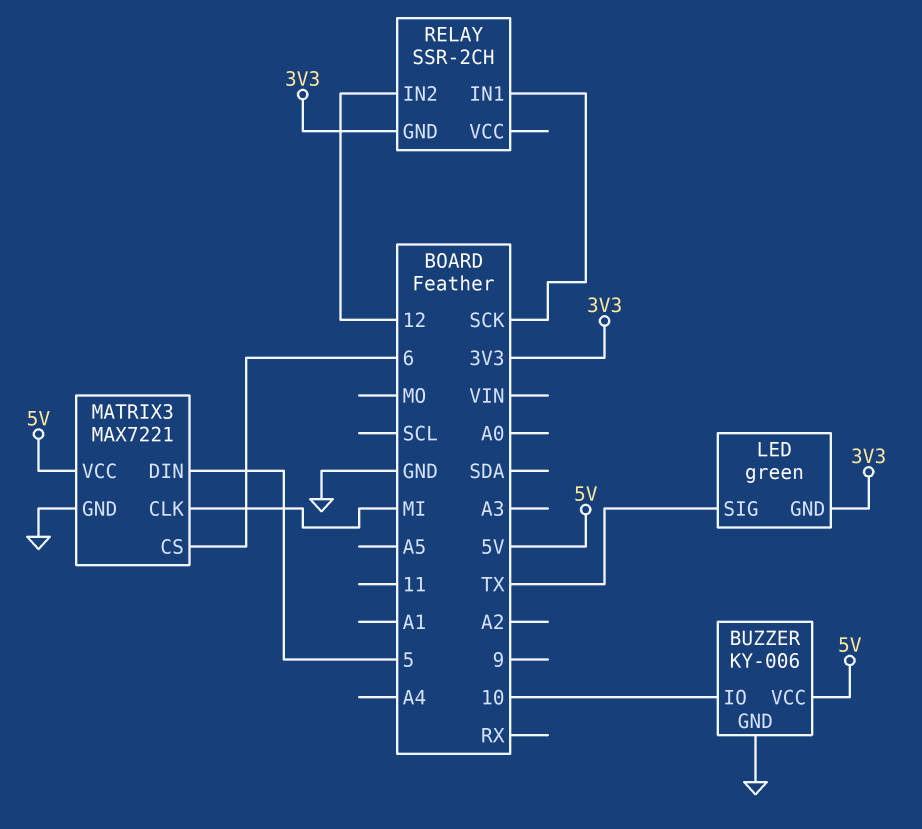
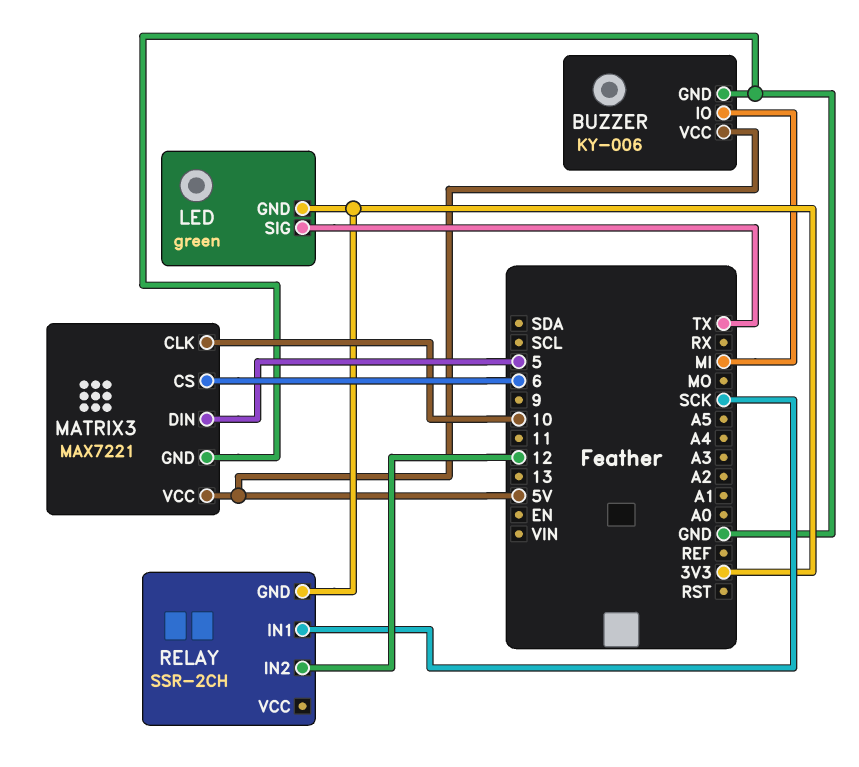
BUZZER pin IO: 10 -> MI
MATRIX3 pin CLK: MI -> 10

